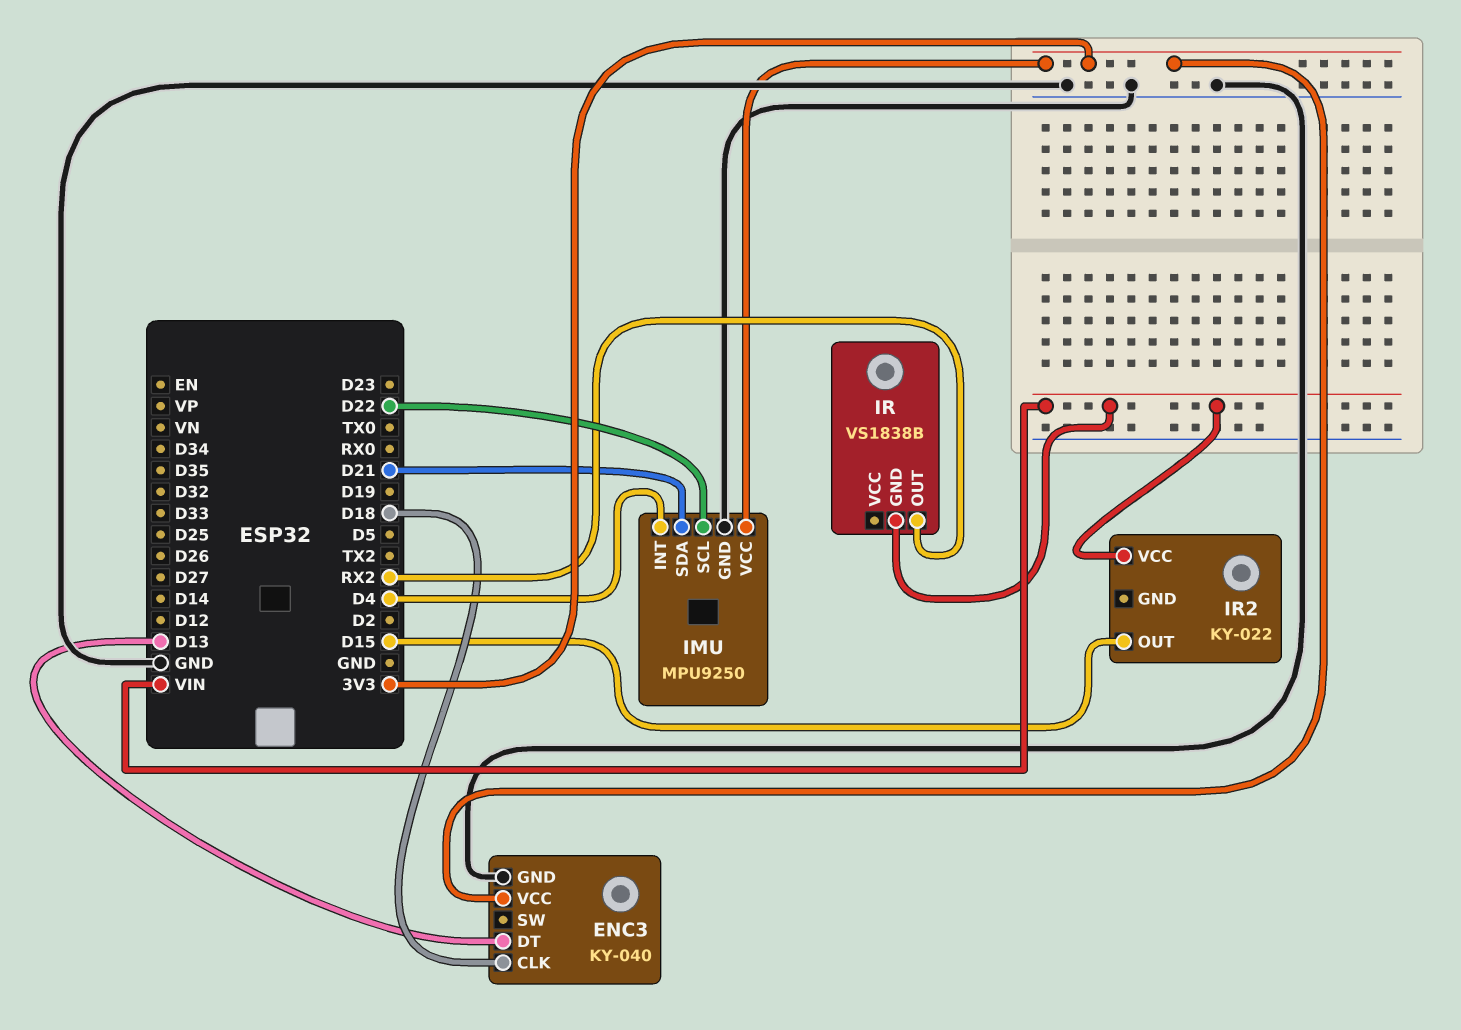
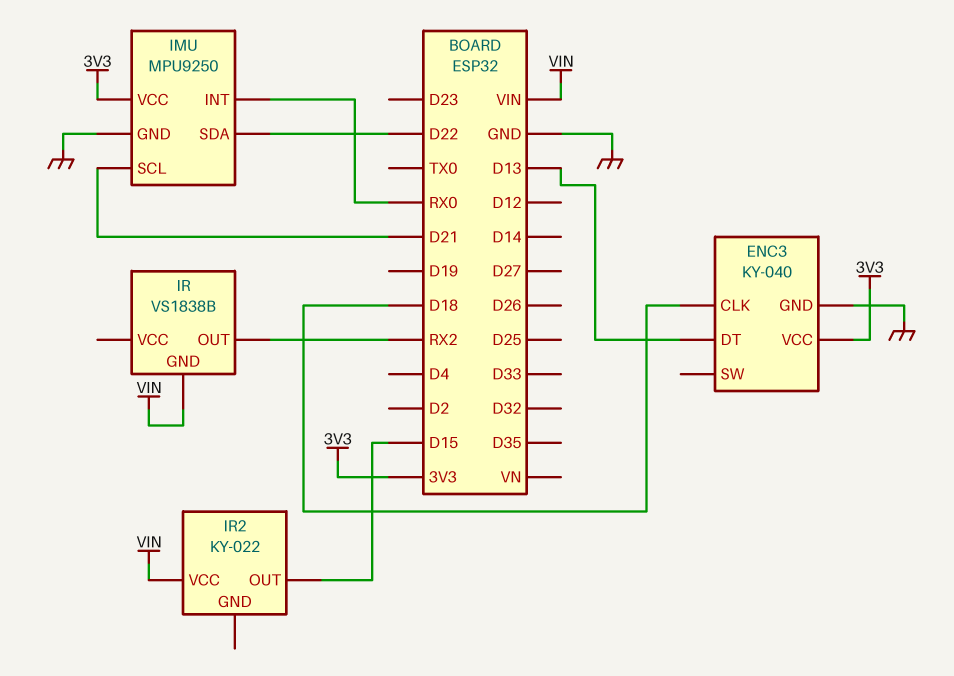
IMU pin INT: D4 -> RX0
IMU pin SCL: D22 -> D21
IMU pin SDA: D21 -> D22

